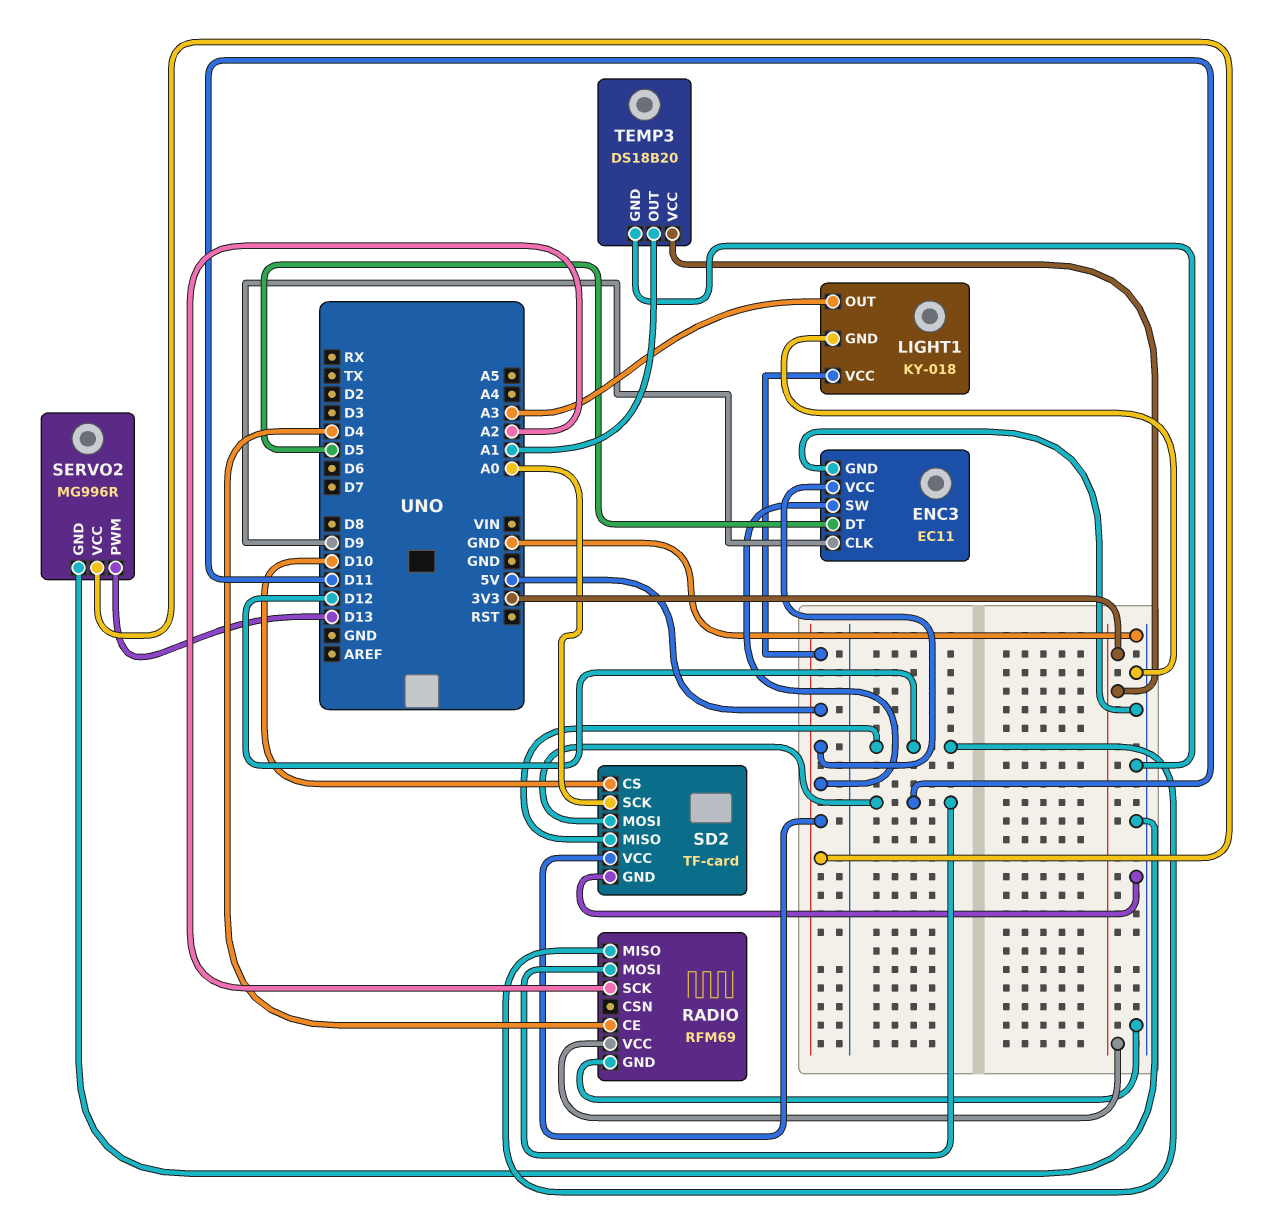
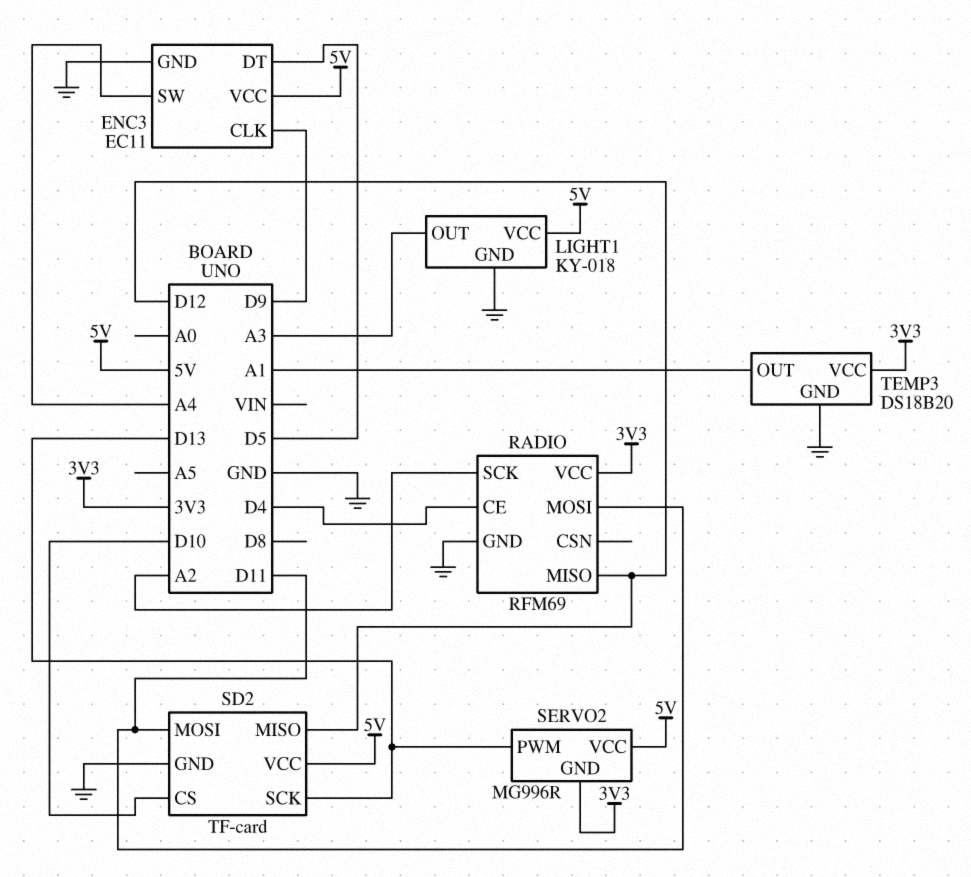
ENC3 pin SW: 5V -> A4
SD2 pin SCK: A0 -> D13
SERVO2 pin GND: GND -> 3V3

